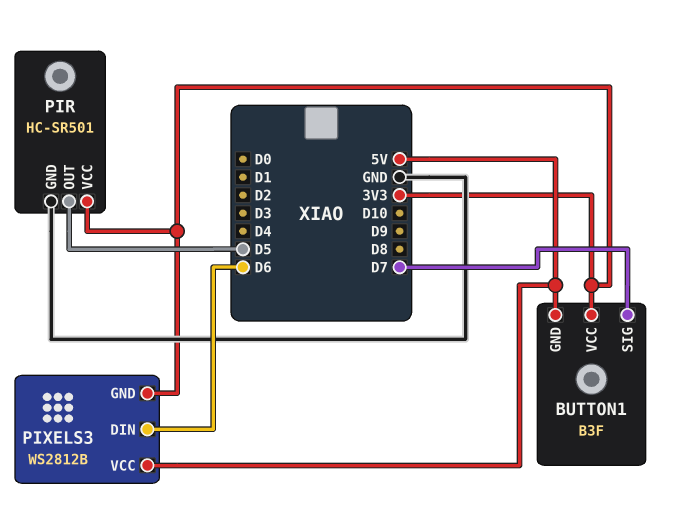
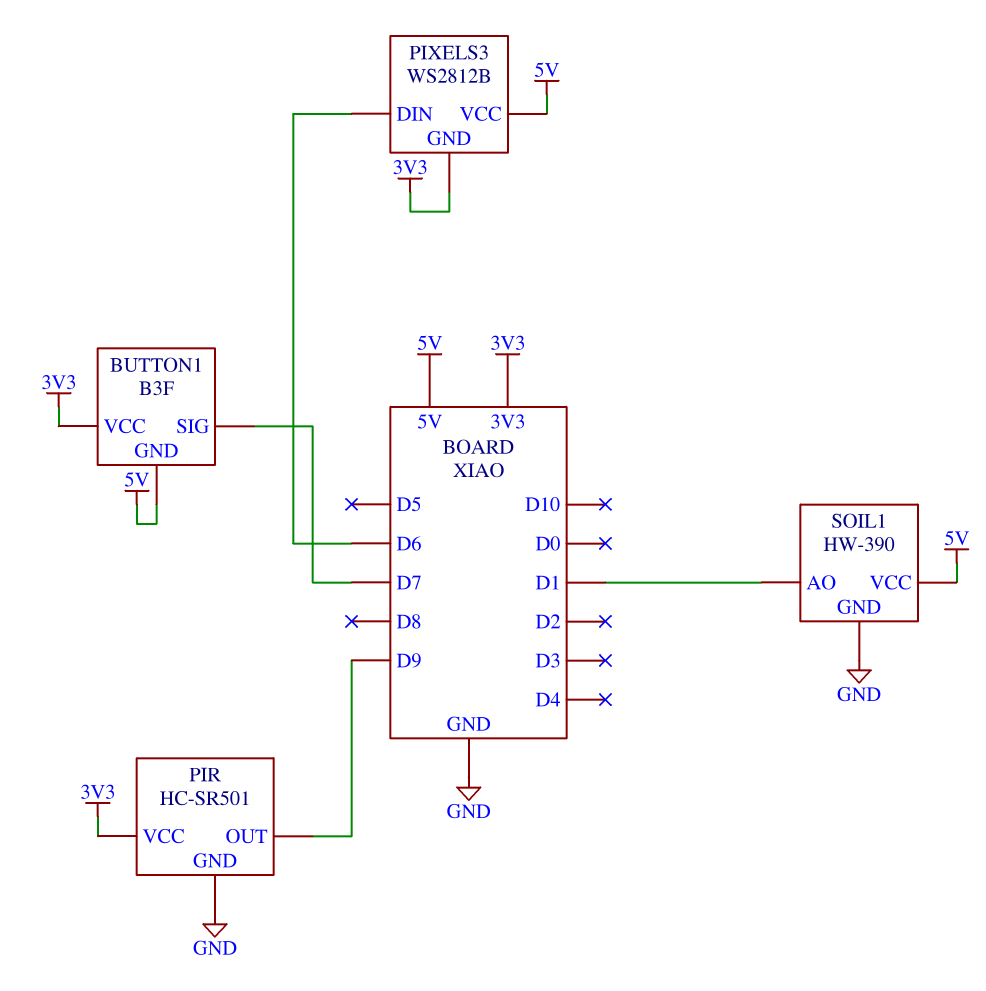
PIR pin OUT: D5 -> D9
SOIL1: none -> HW-390
SOIL1 pin AO: none -> D1
SOIL1 pin GND: none -> GND
SOIL1 pin VCC: none -> 5V

